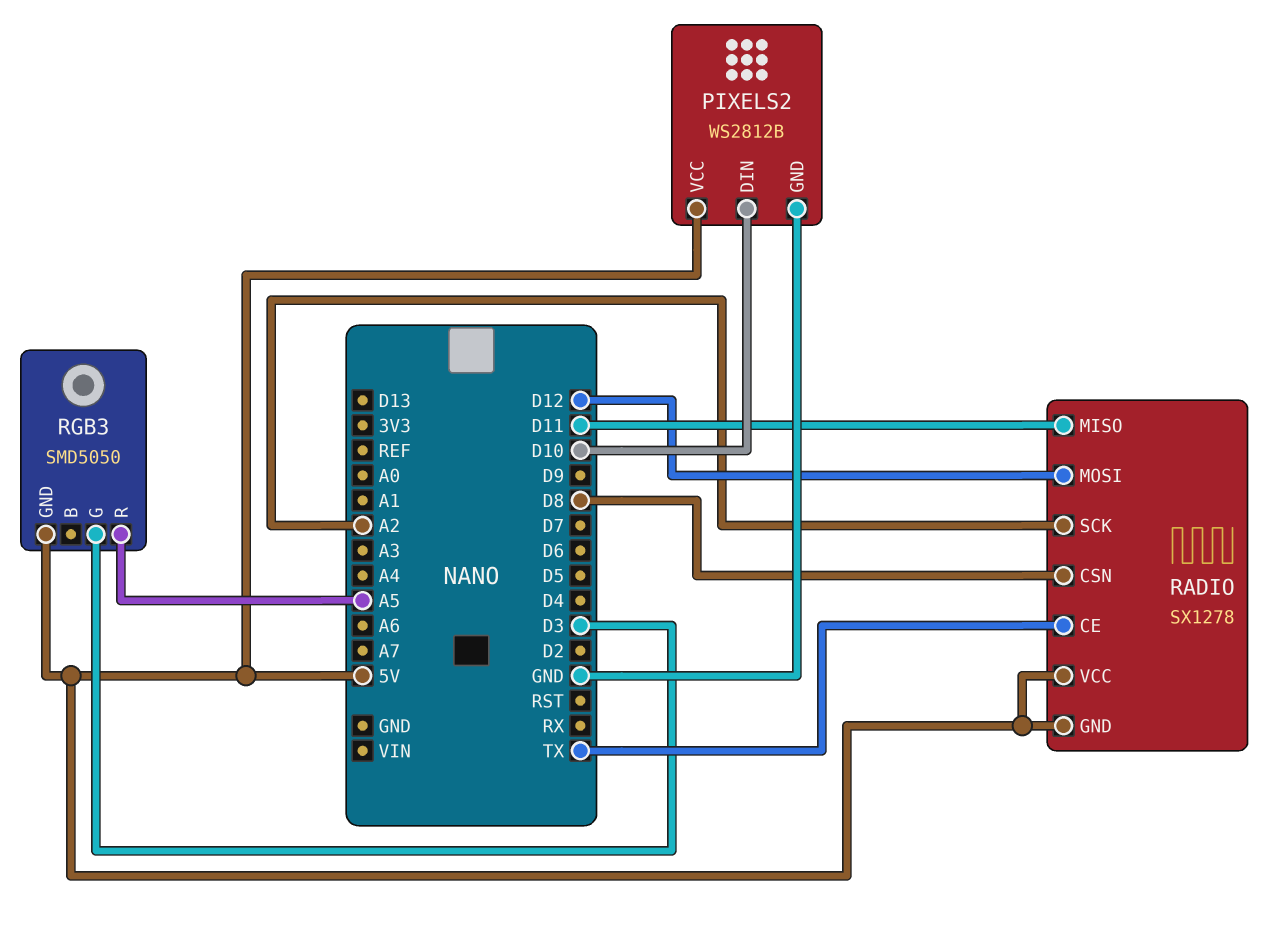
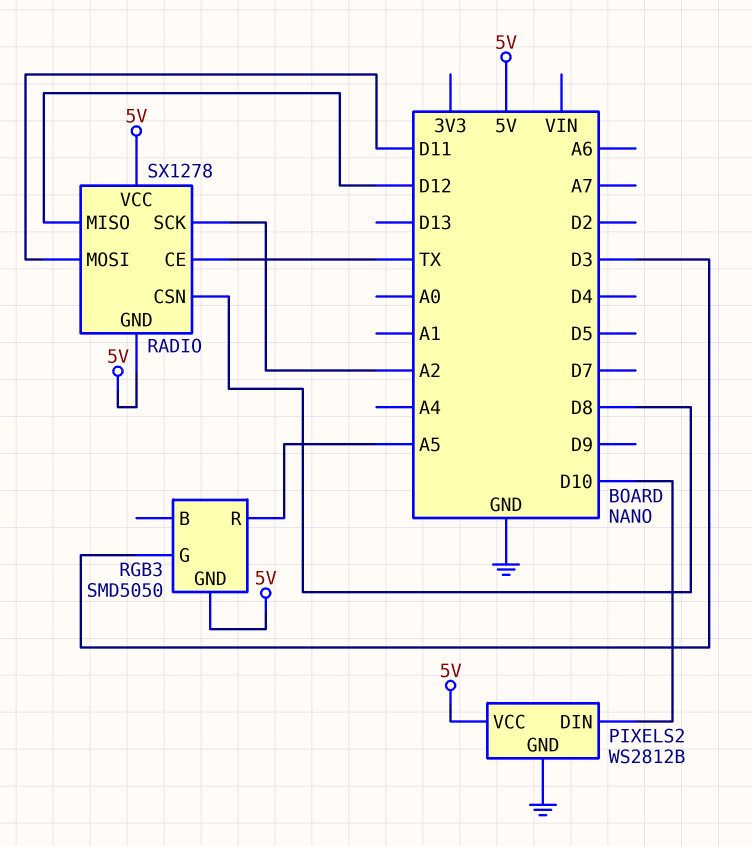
RADIO pin MISO: D11 -> D12
RADIO pin MOSI: D12 -> D11

